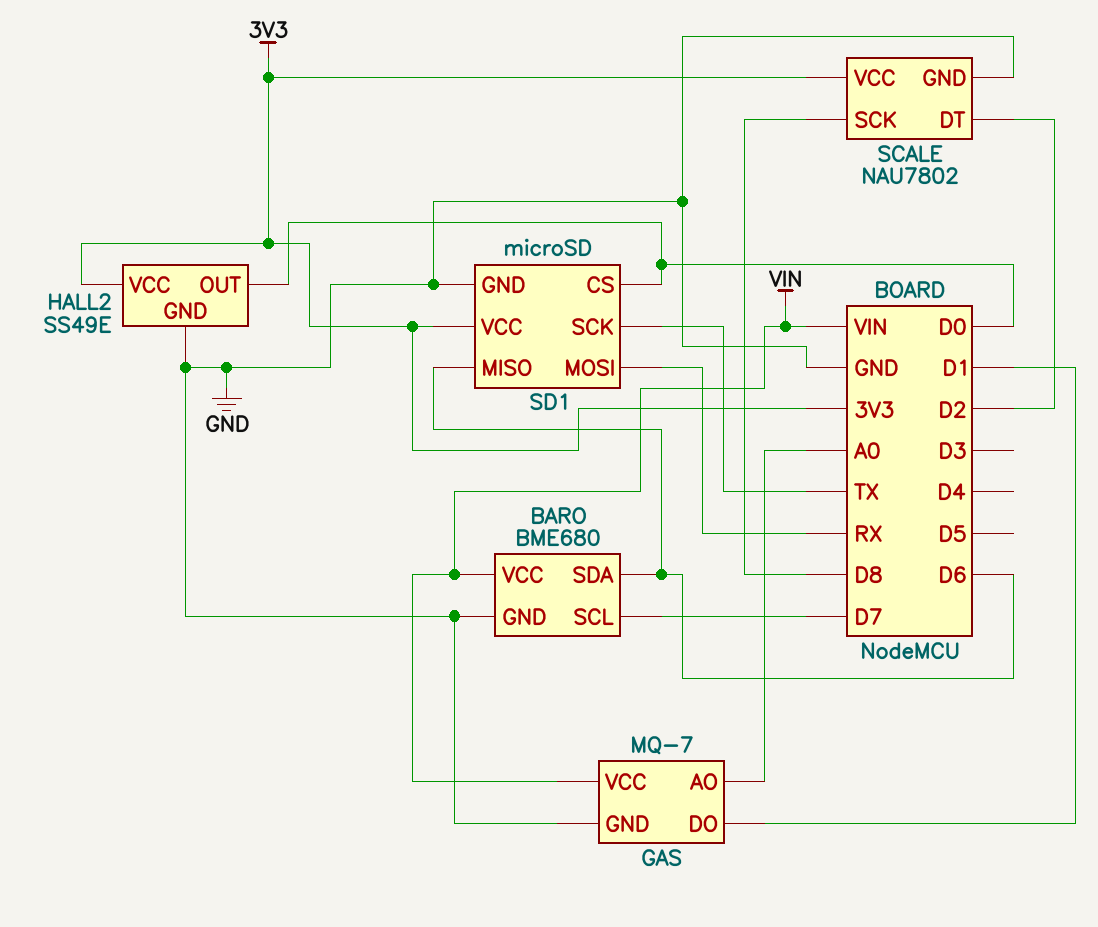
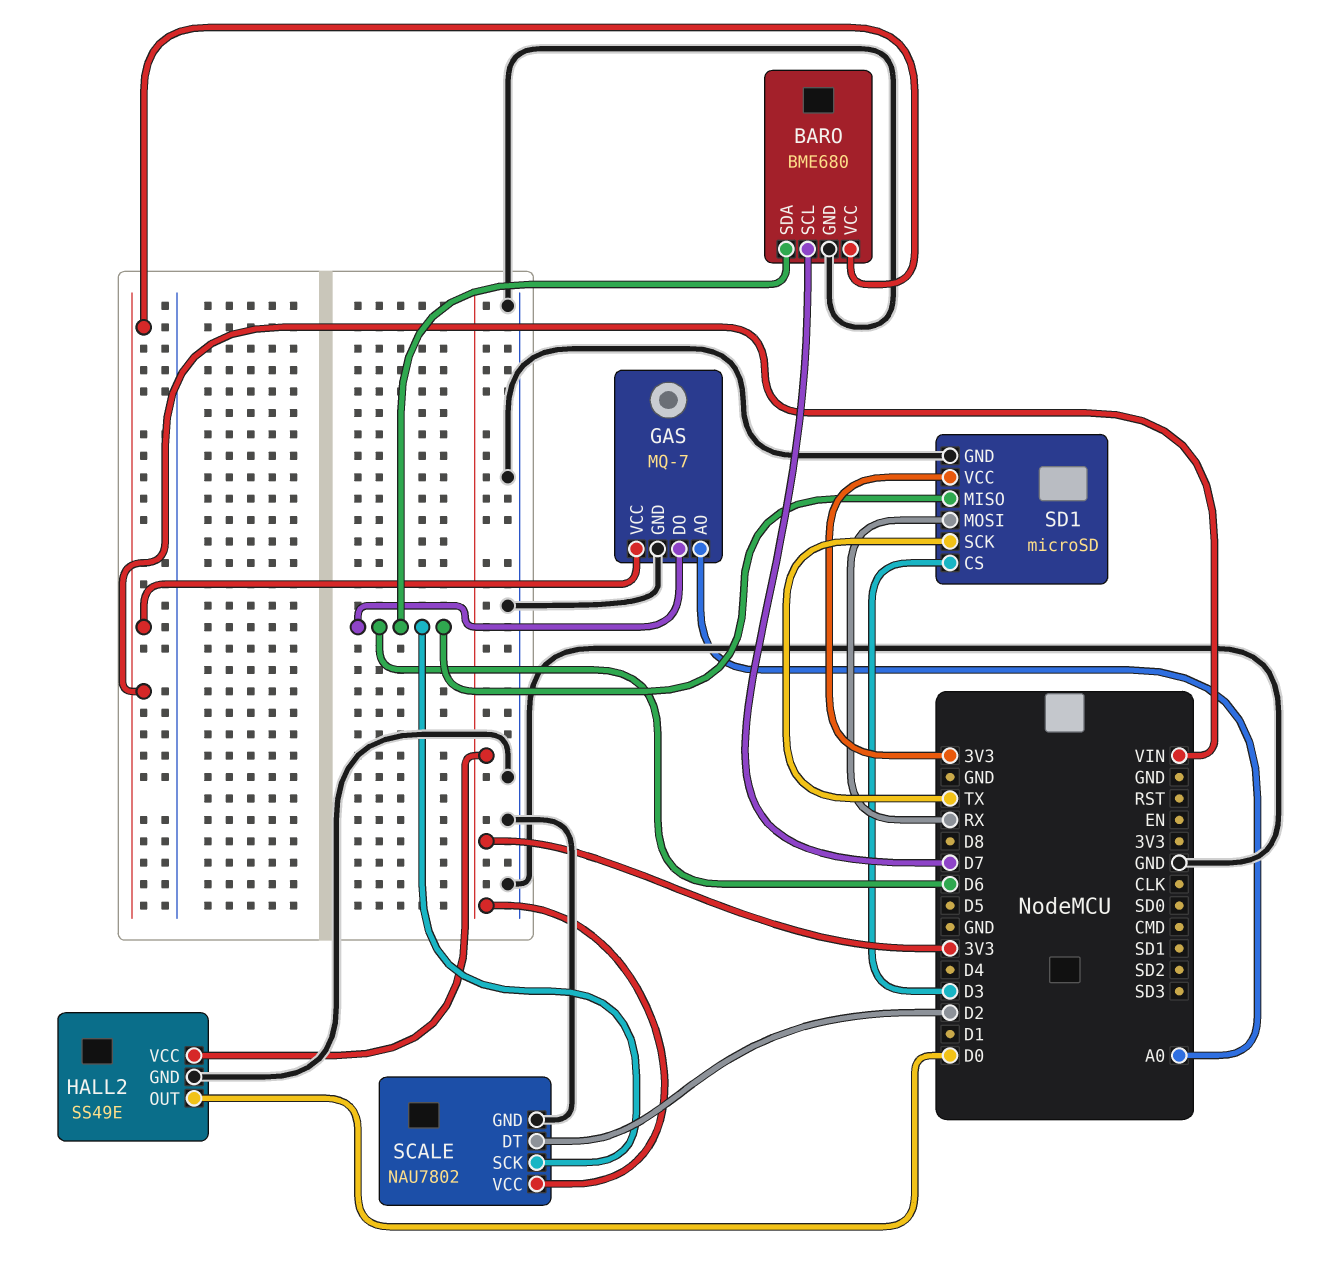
GAS pin DO: D1 -> D6
SCALE pin SCK: D8 -> D6
SD1 pin CS: D0 -> D3

